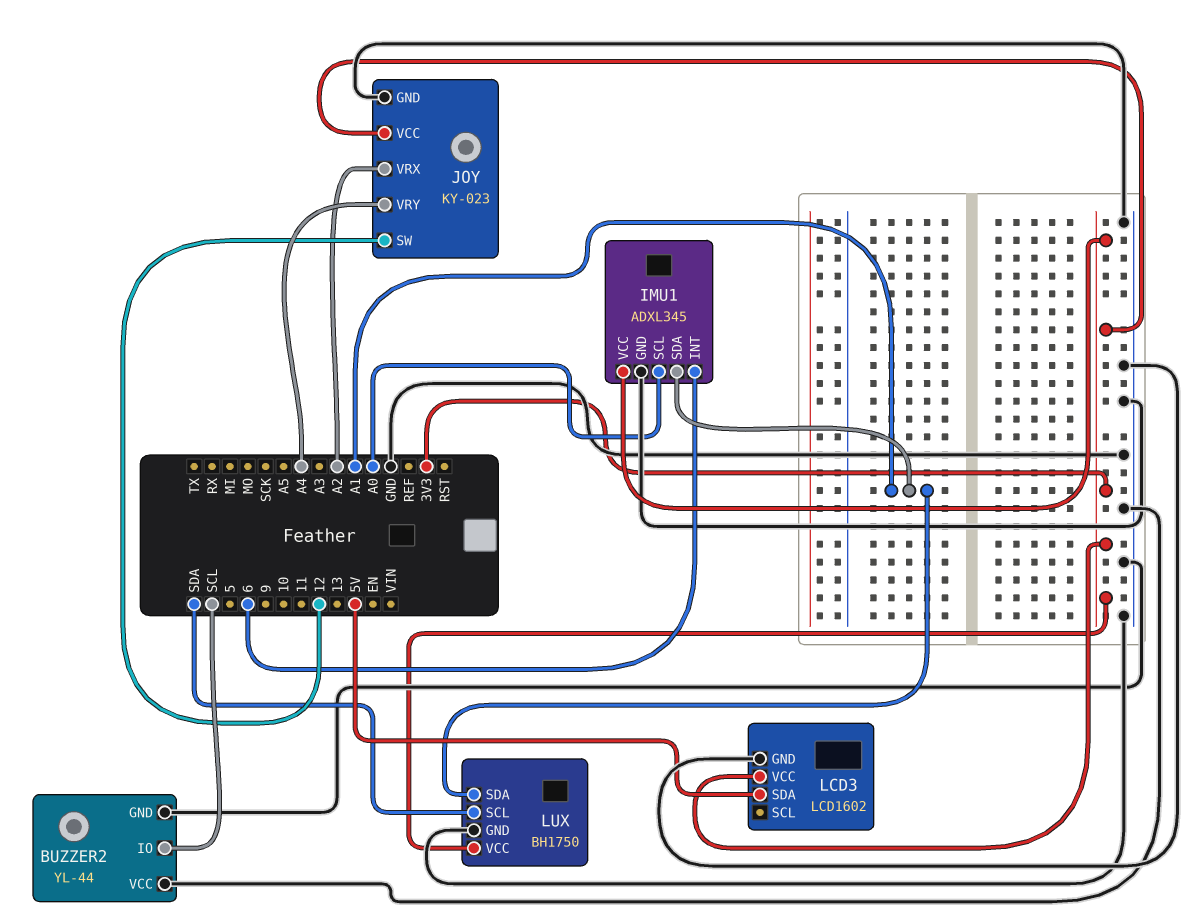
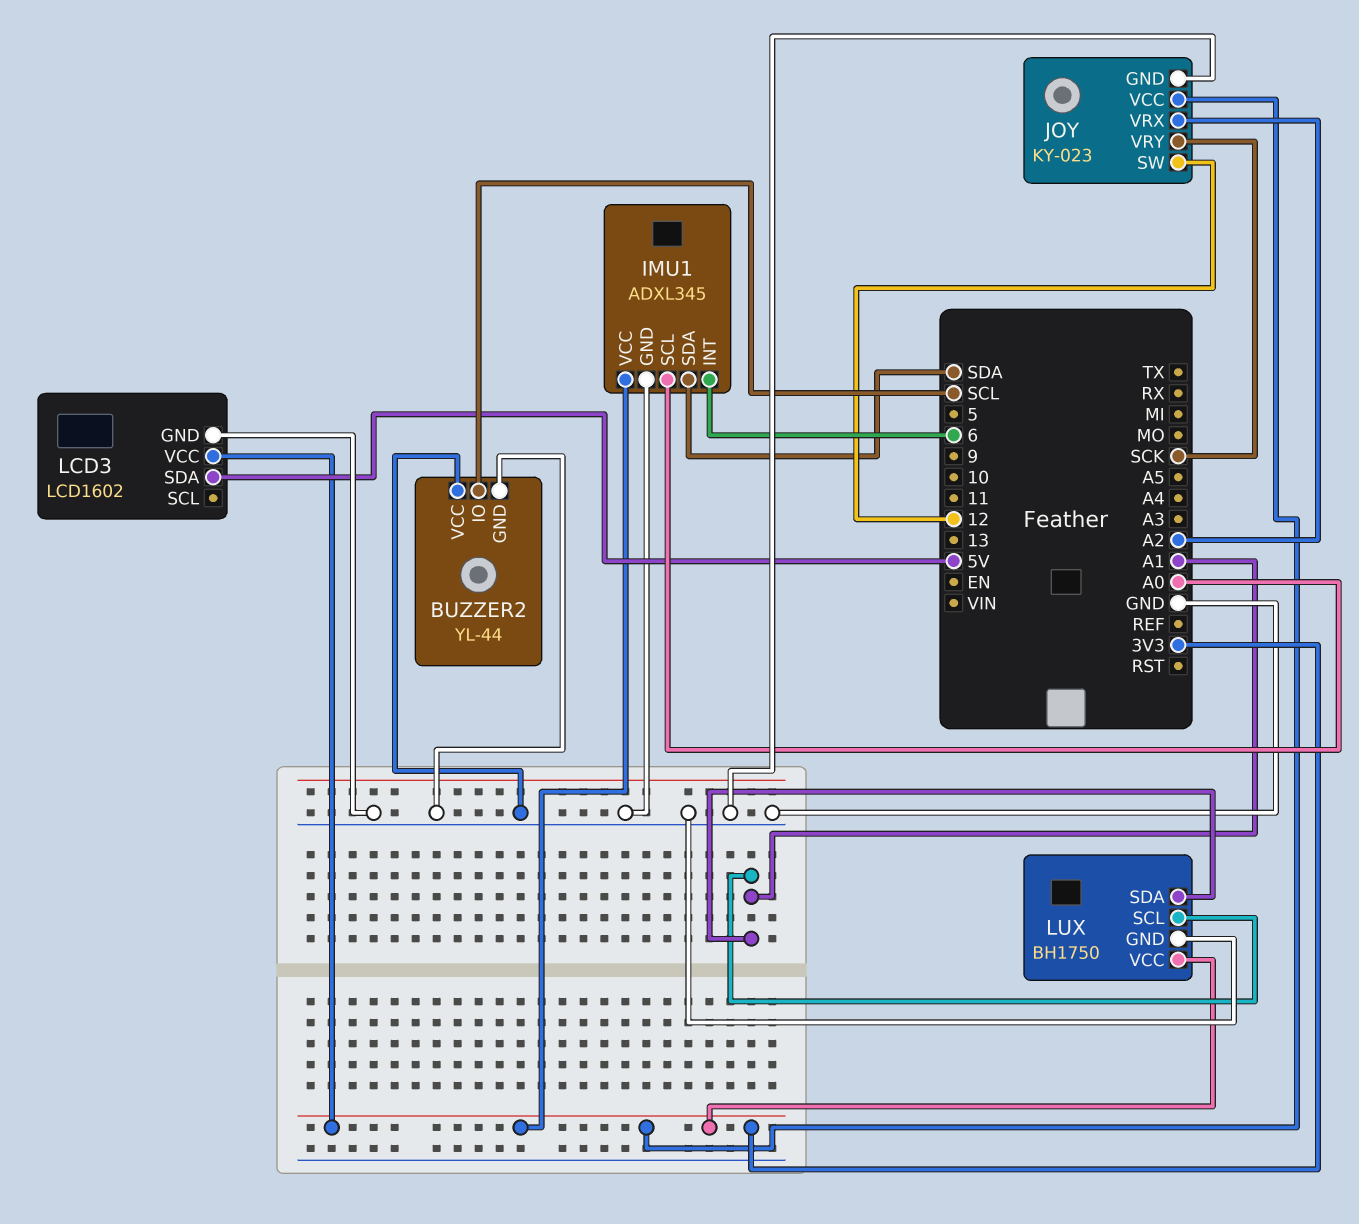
IMU1 pin SDA: A1 -> SDA
JOY pin VRY: A4 -> SCK
LUX pin SCL: SDA -> A1

